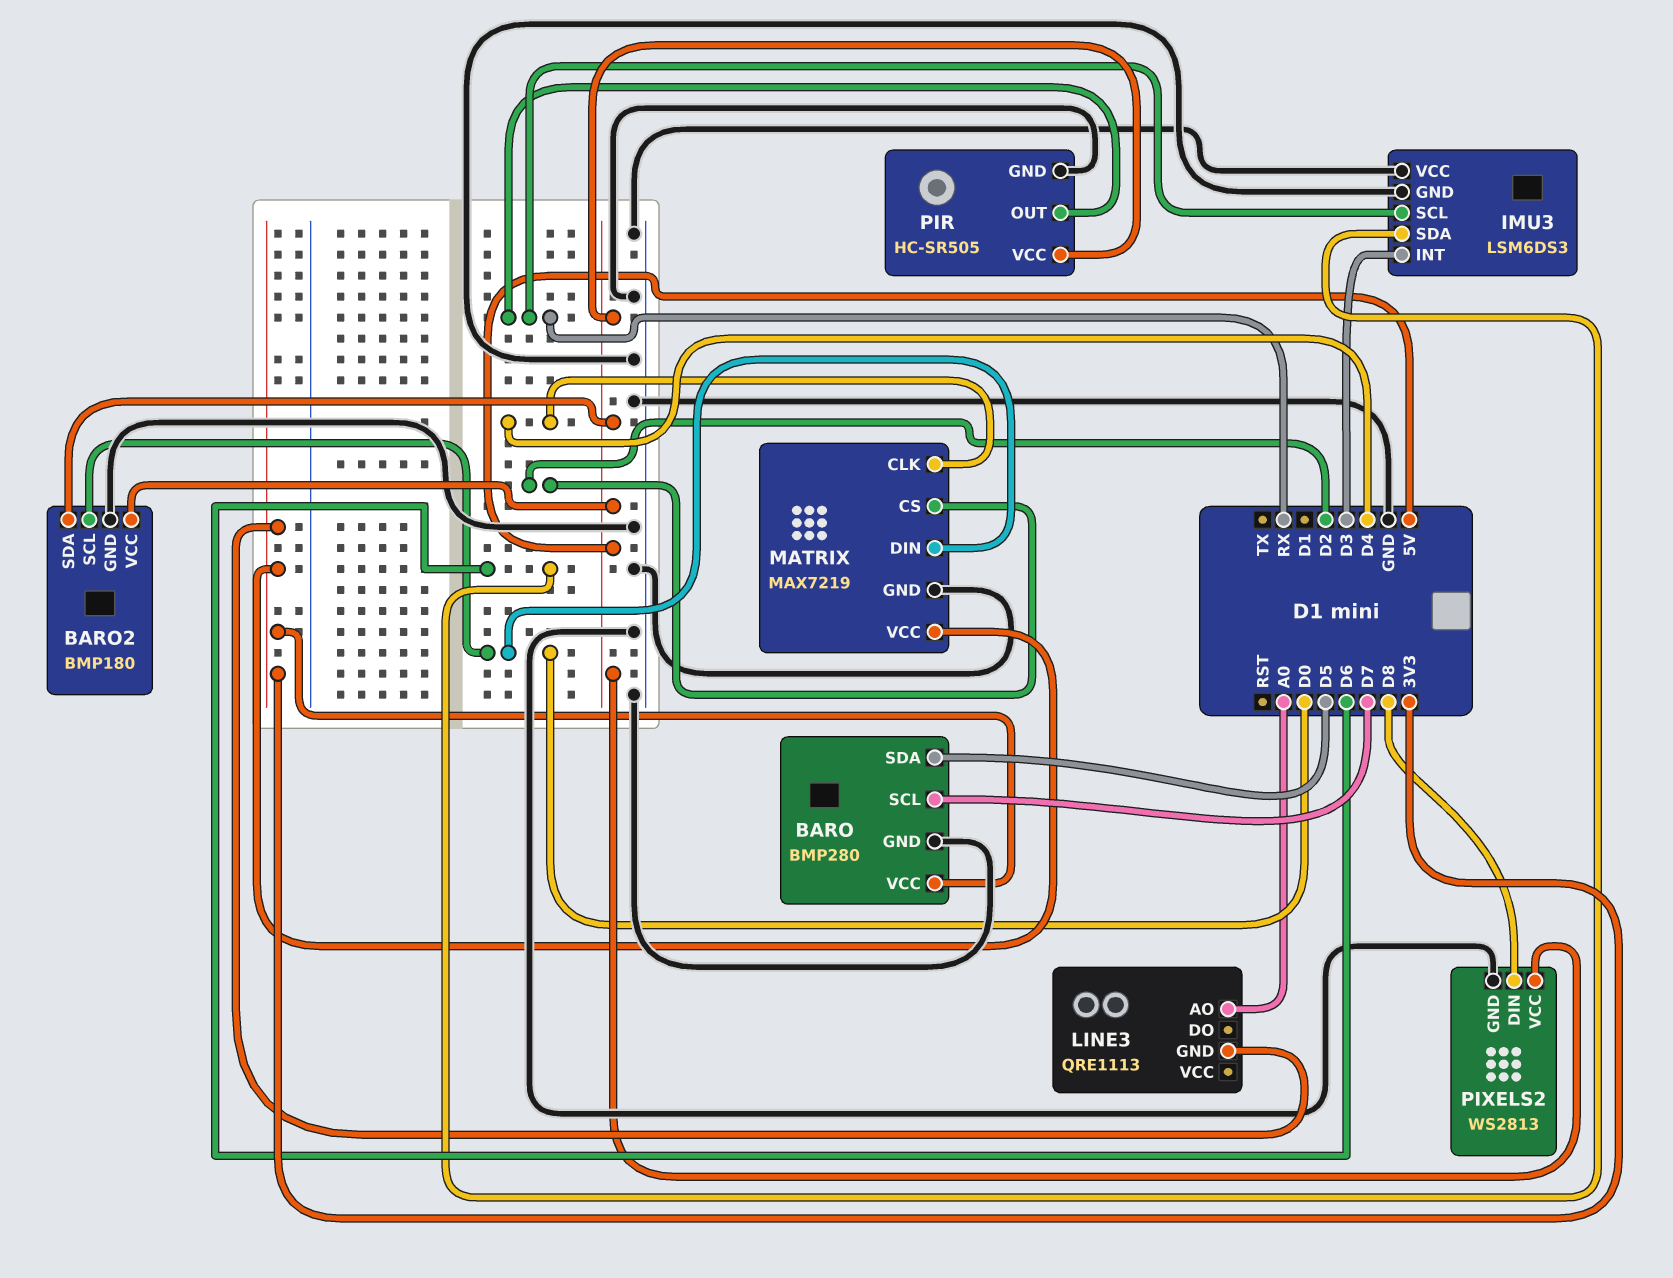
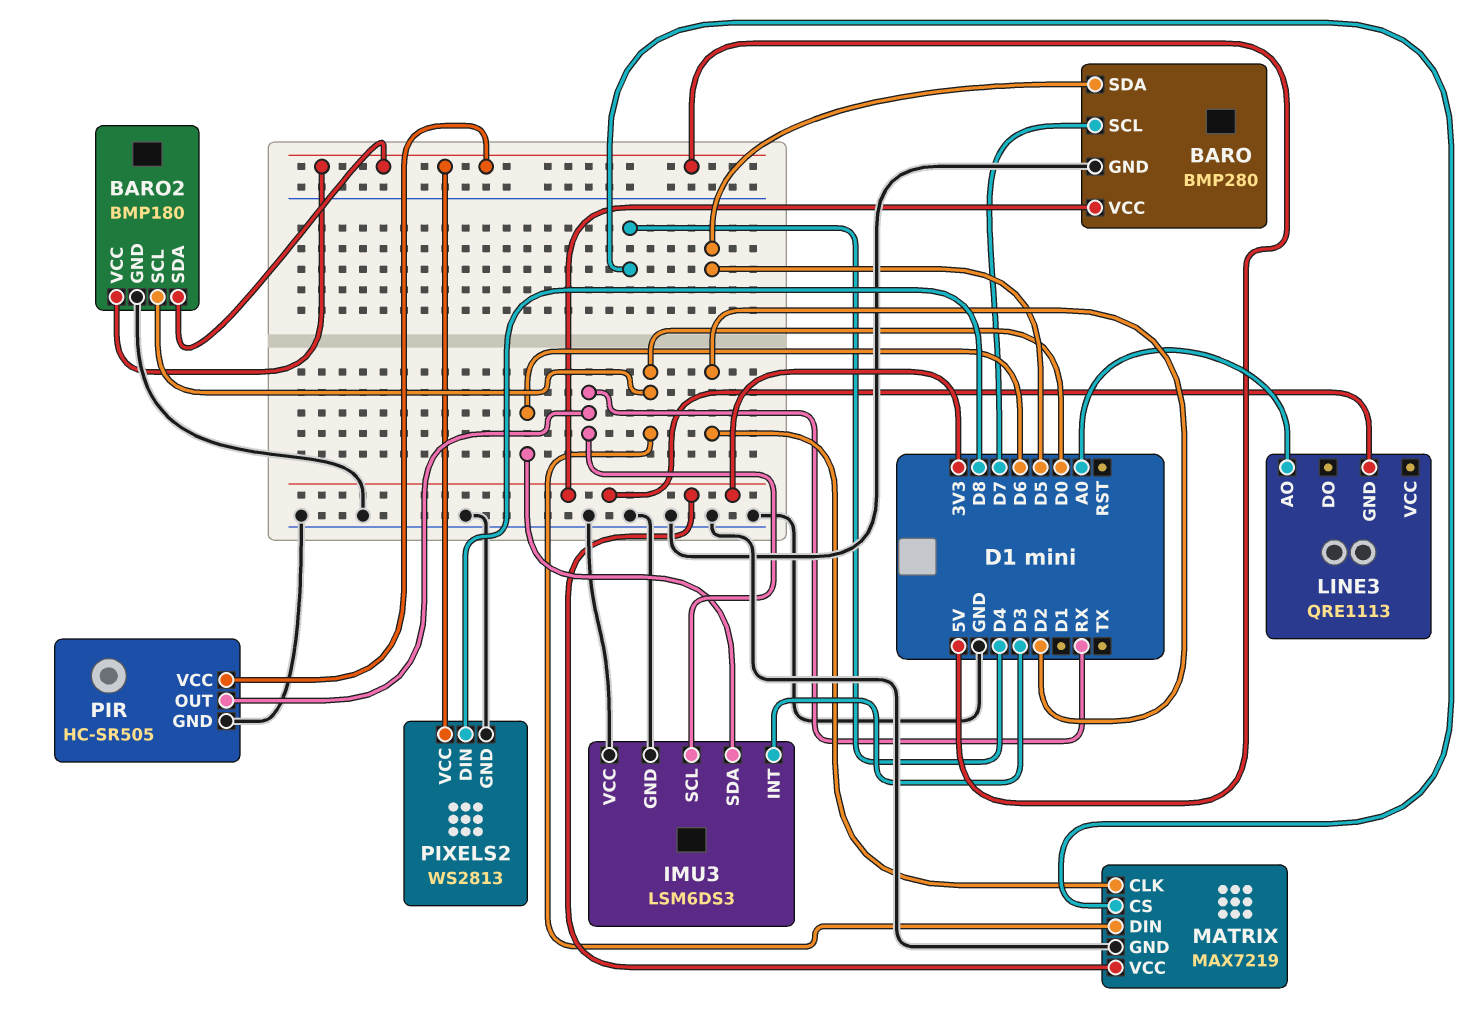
MATRIX pin CLK: D4 -> D2
MATRIX pin CS: D2 -> D4

